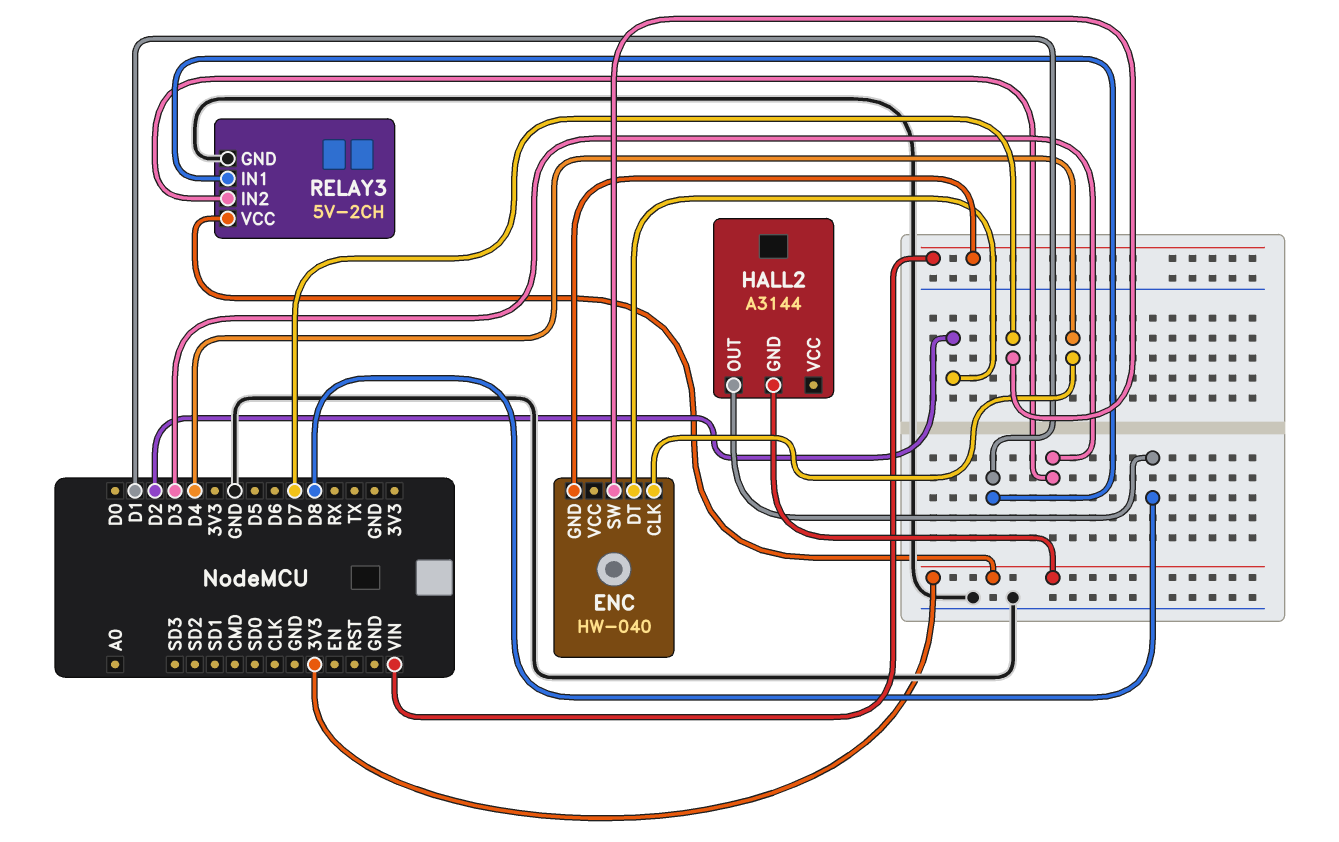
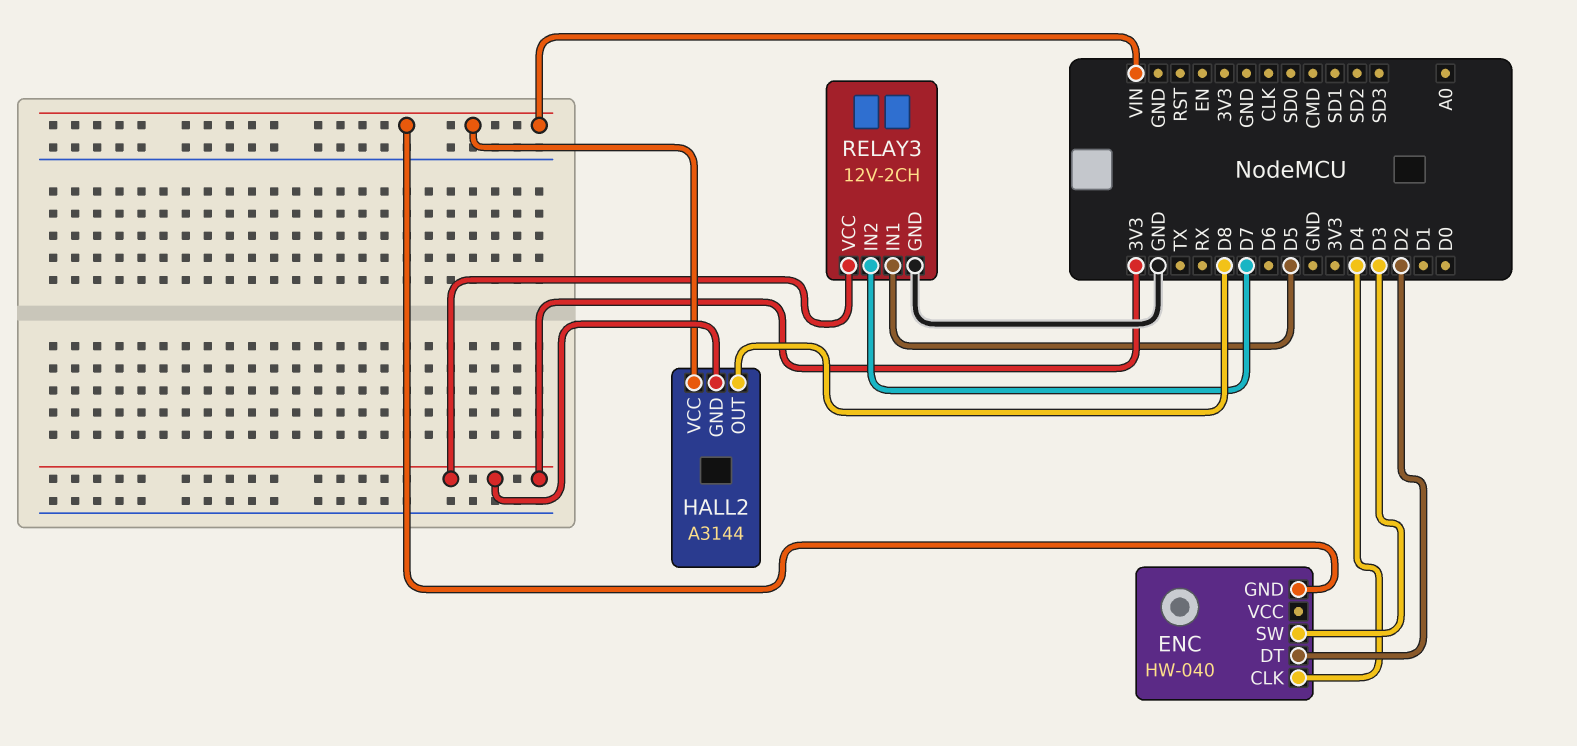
ENC pin SW: D7 -> D3
HALL2 pin VCC: none -> VIN
RELAY3: 5V-2CH -> 12V-2CH
RELAY3 pin IN1: D1 -> D5
RELAY3 pin IN2: D3 -> D7

